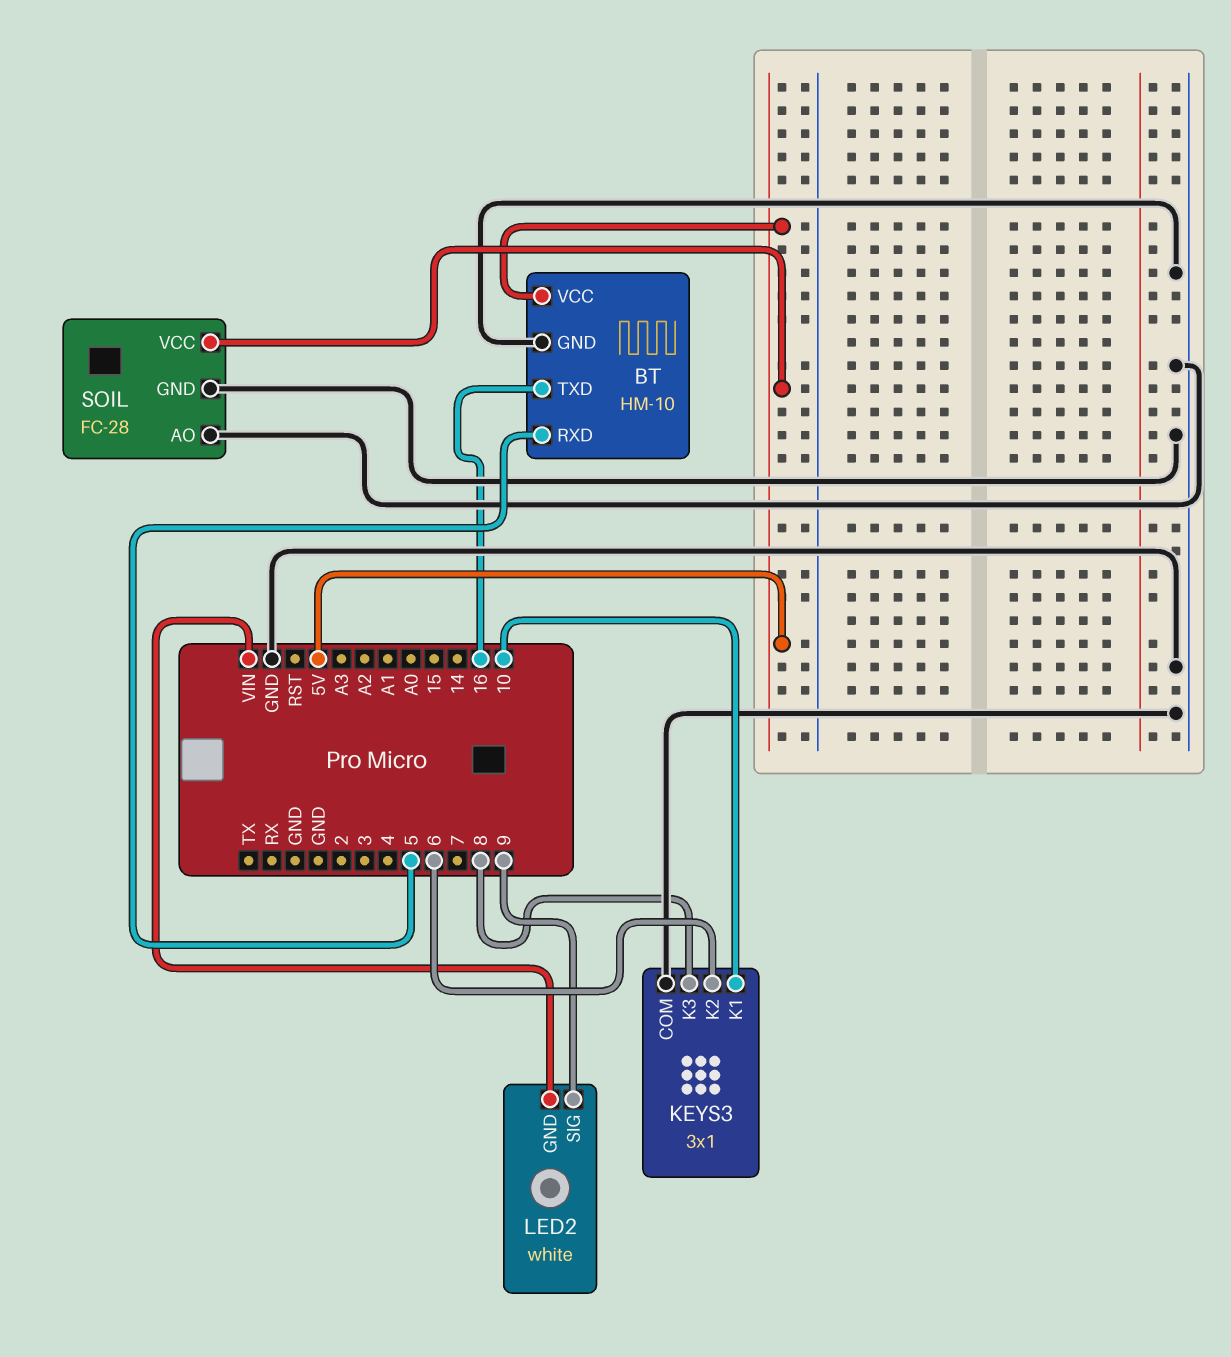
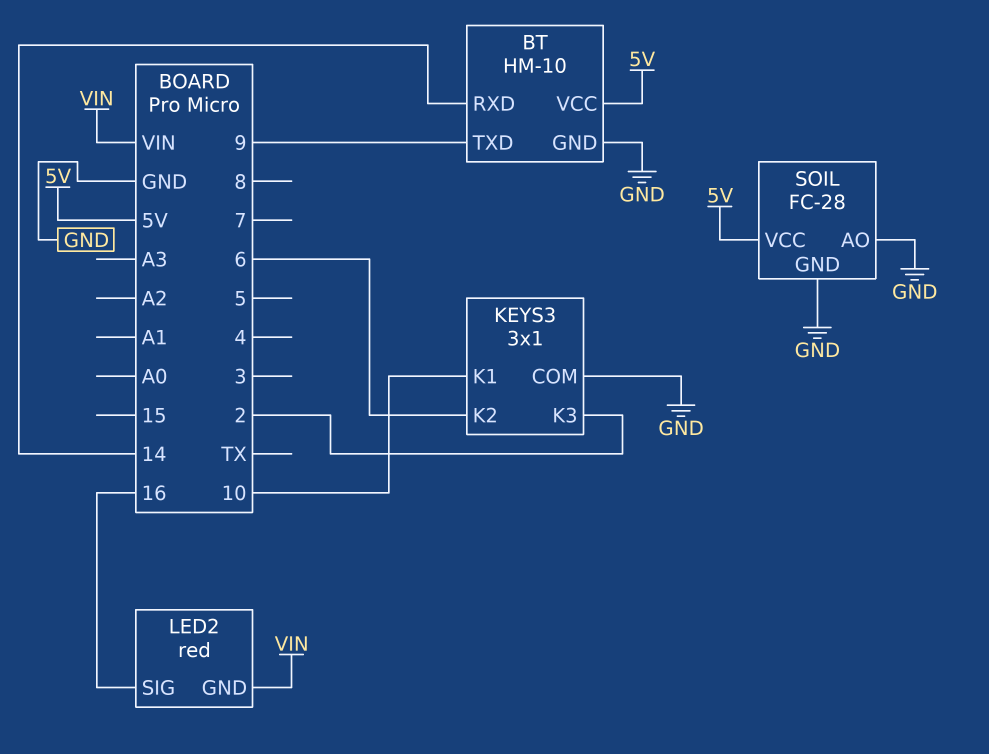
BT pin RXD: 5 -> 14
BT pin TXD: 16 -> 9
KEYS3 pin K3: 8 -> 2
LED2: white -> red
LED2 pin SIG: 9 -> 16

